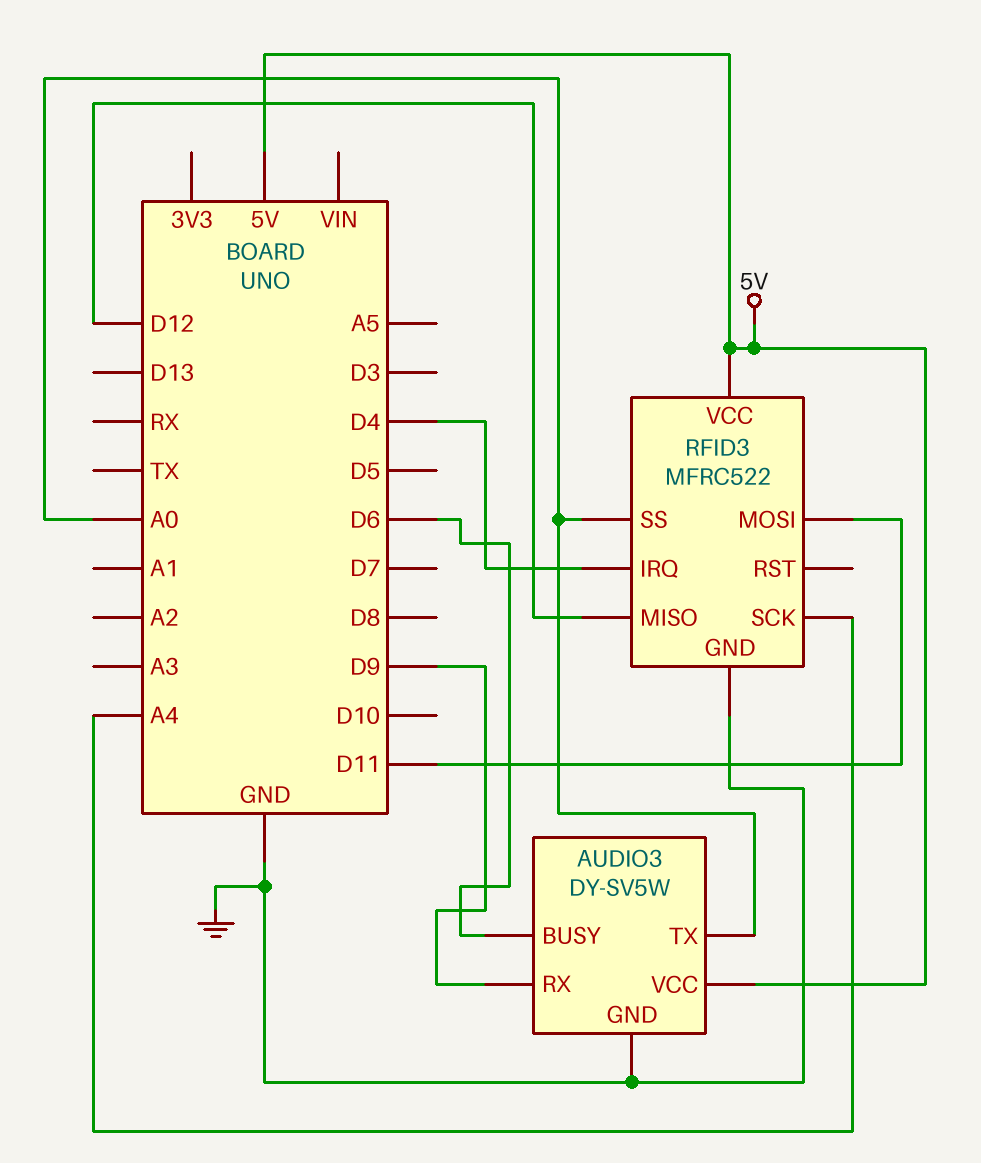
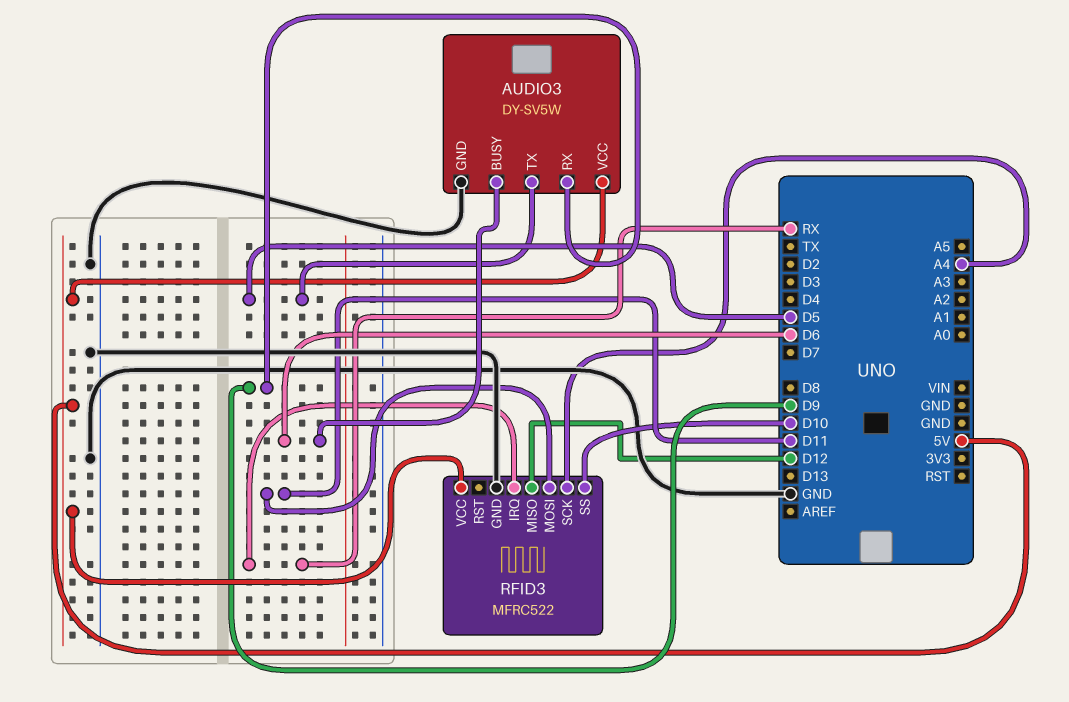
AUDIO3 pin TX: A0 -> D5
RFID3 pin IRQ: D4 -> RX
RFID3 pin SS: A0 -> D10

